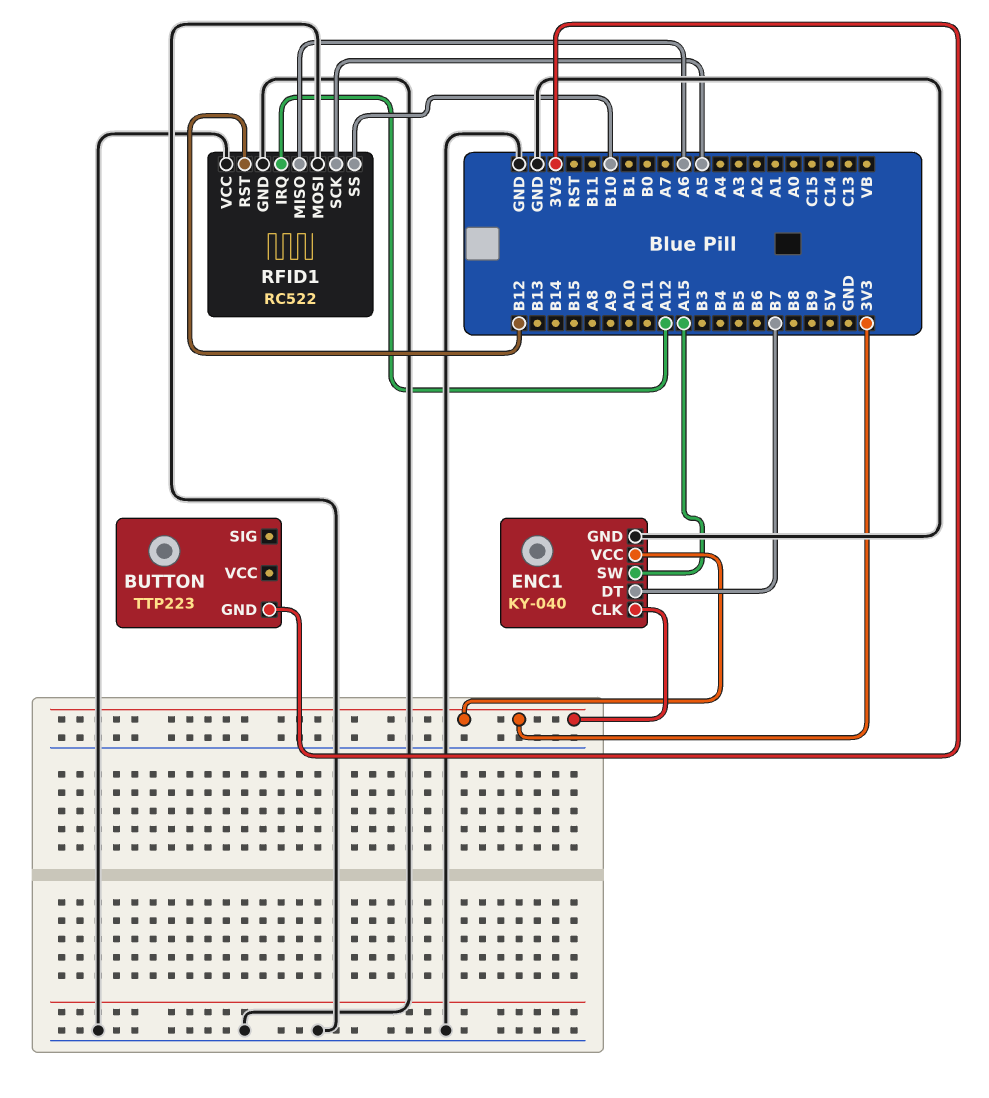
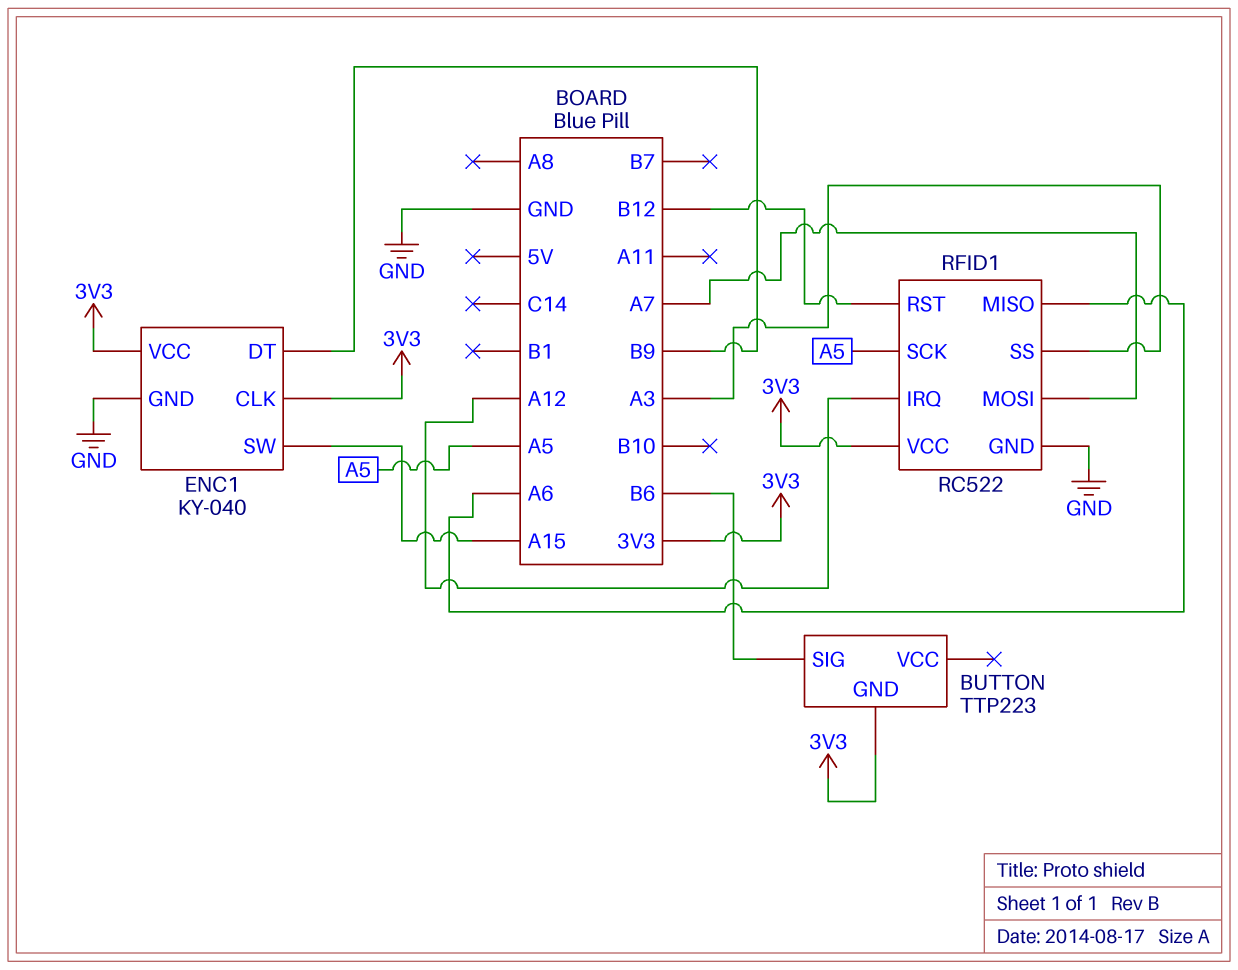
BUTTON pin SIG: none -> B6
ENC1 pin DT: B7 -> B9
RFID1 pin MOSI: GND -> A7
RFID1 pin SS: B10 -> A3
RFID1 pin VCC: GND -> 3V3

